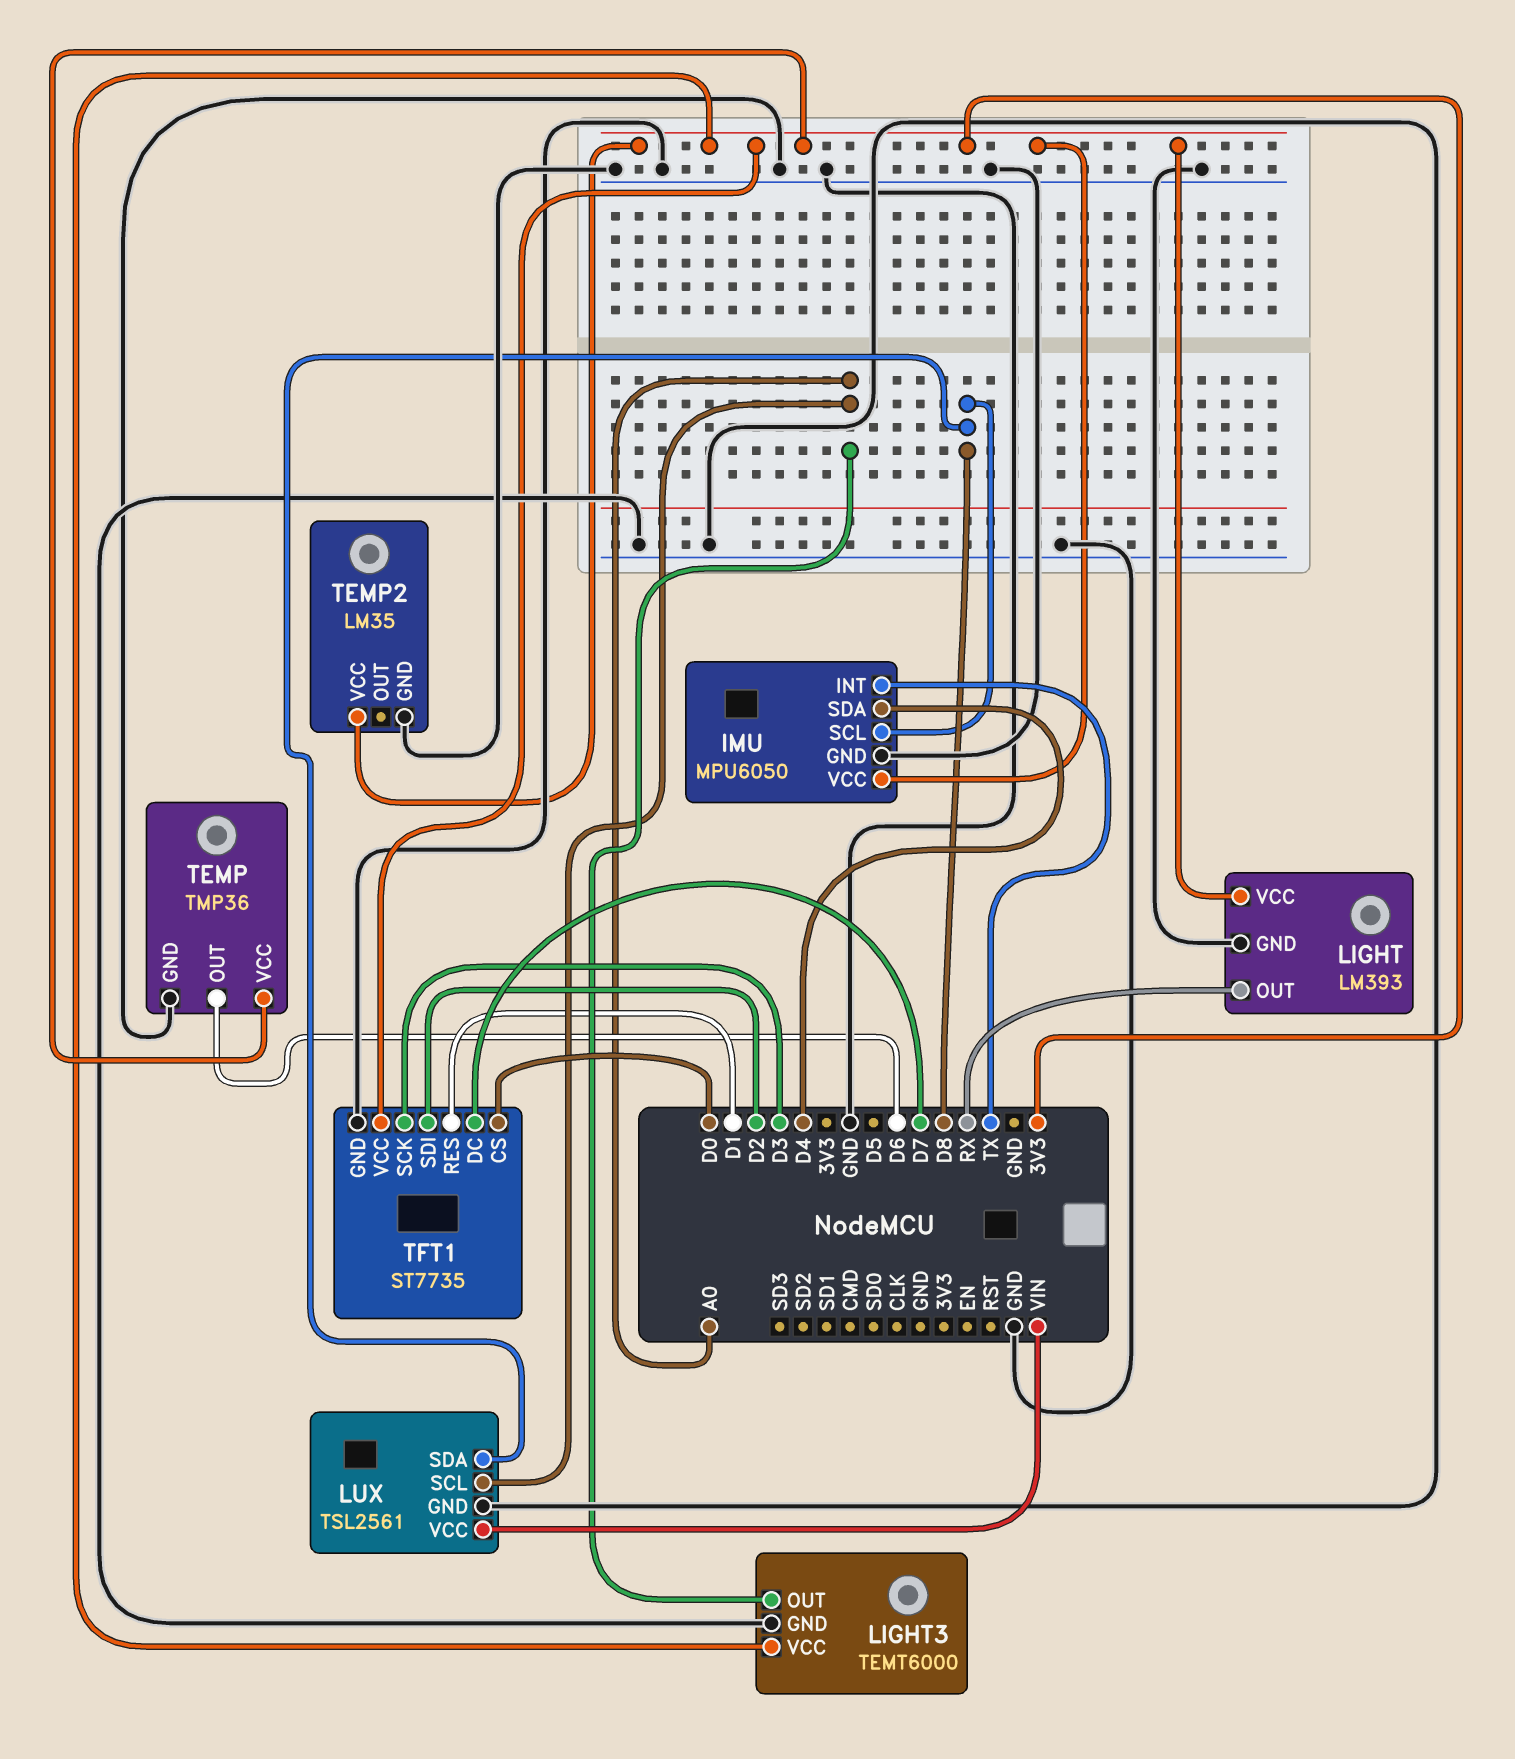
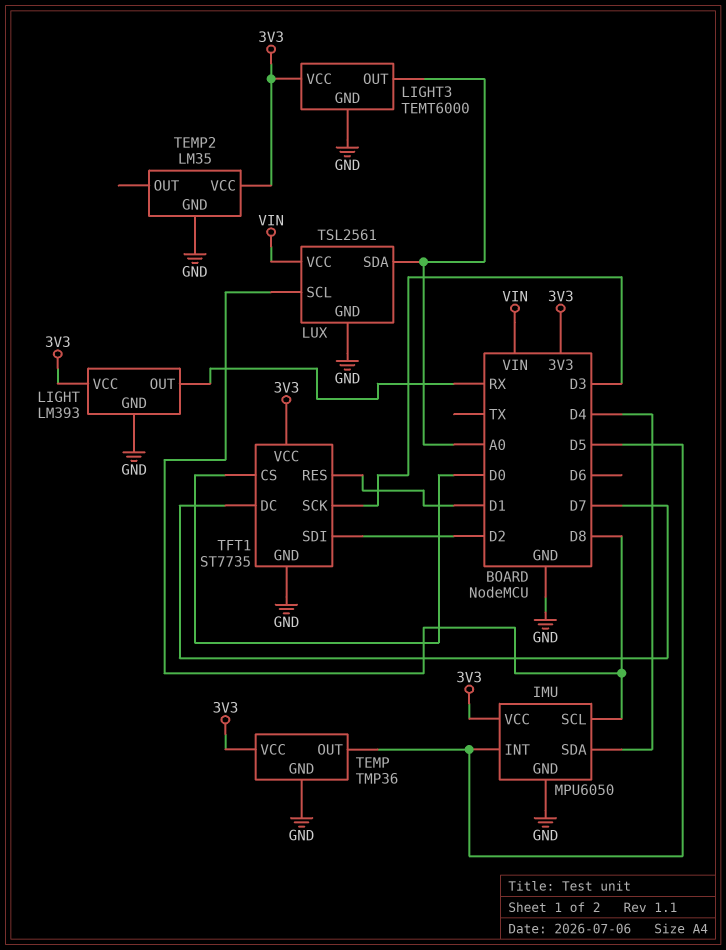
IMU pin INT: TX -> D5
LUX pin SCL: A0 -> D8
LUX pin SDA: D8 -> A0
TEMP pin OUT: D6 -> D5

